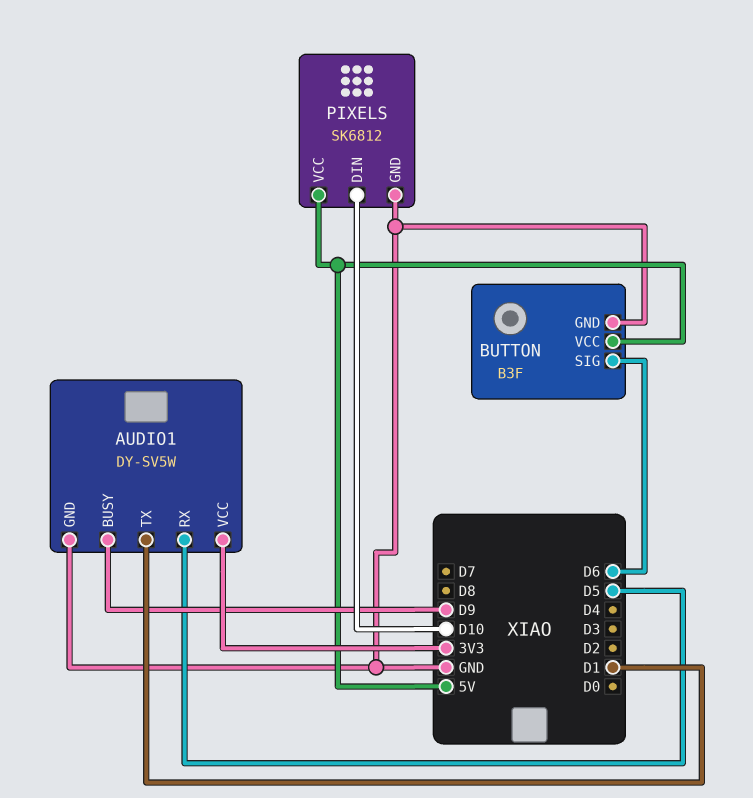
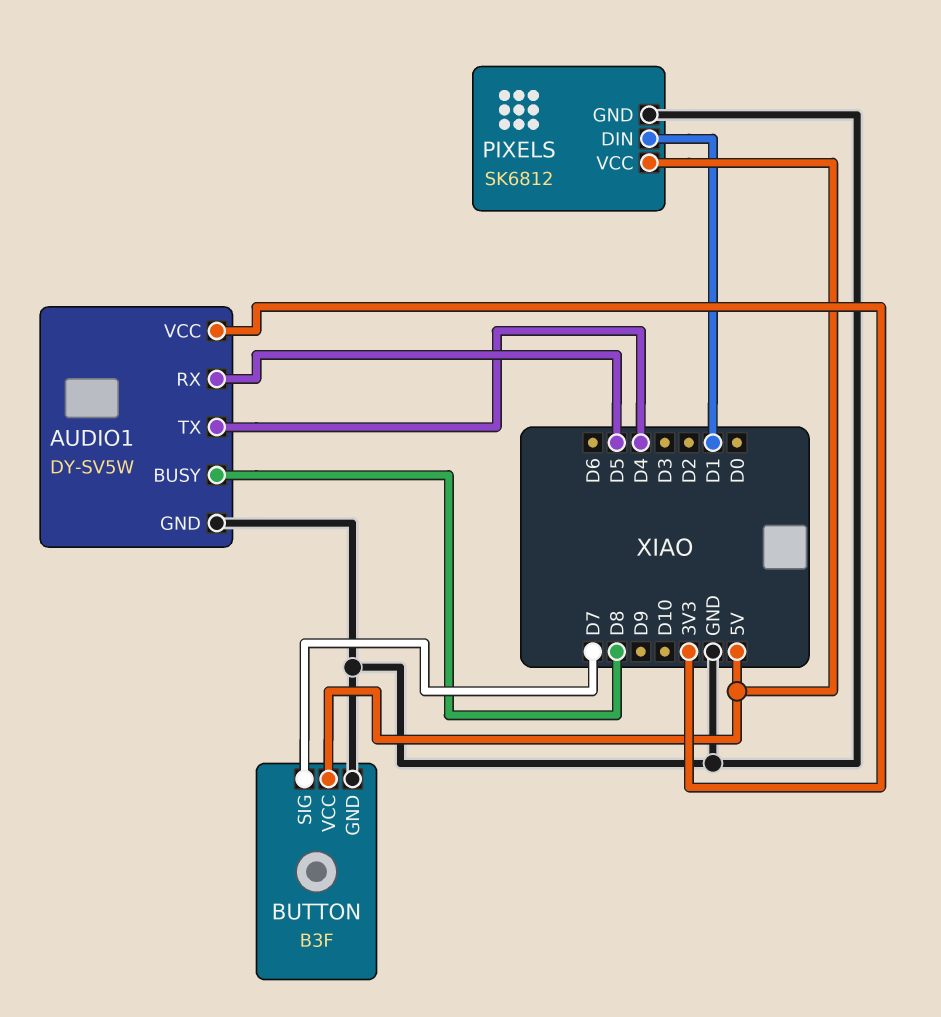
AUDIO1 pin BUSY: D9 -> D8
AUDIO1 pin TX: D1 -> D4
BUTTON pin SIG: D6 -> D7
PIXELS pin DIN: D10 -> D1

